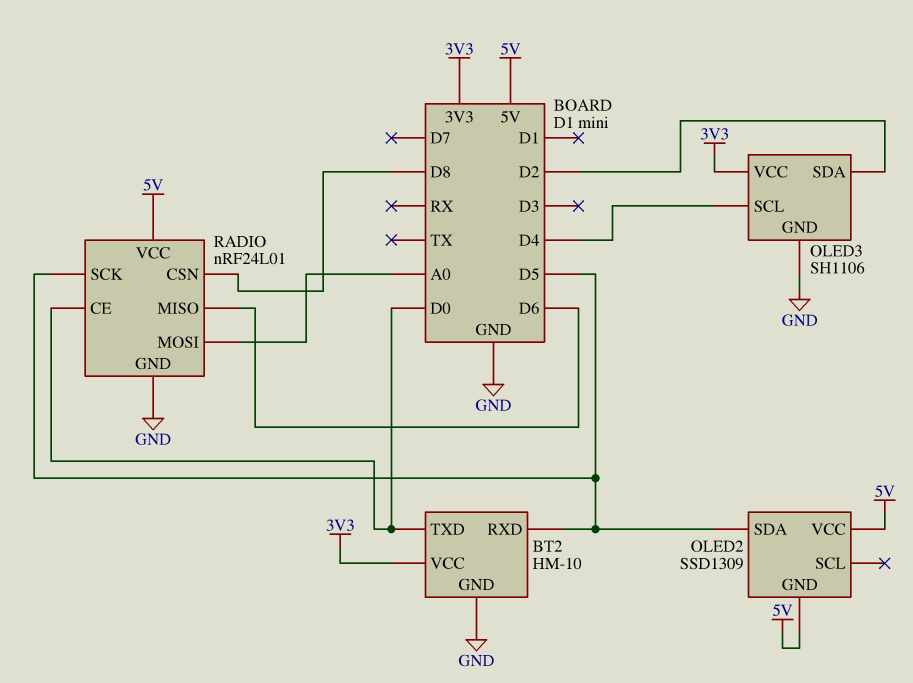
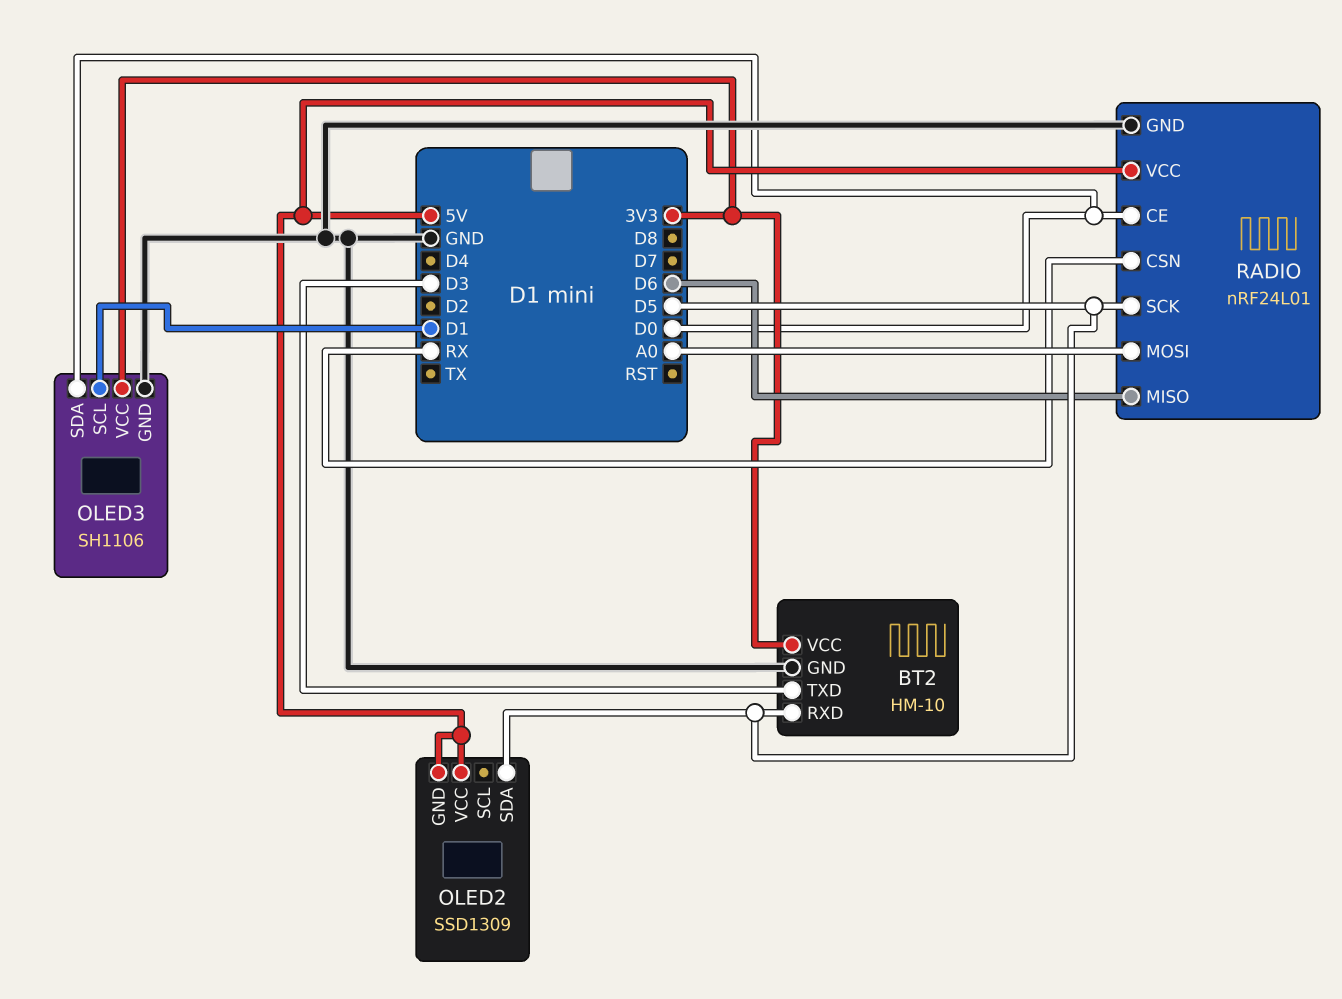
BT2 pin TXD: D0 -> D3
OLED3 pin SCL: D4 -> D1
OLED3 pin SDA: D2 -> D0
RADIO pin CSN: D8 -> RX

